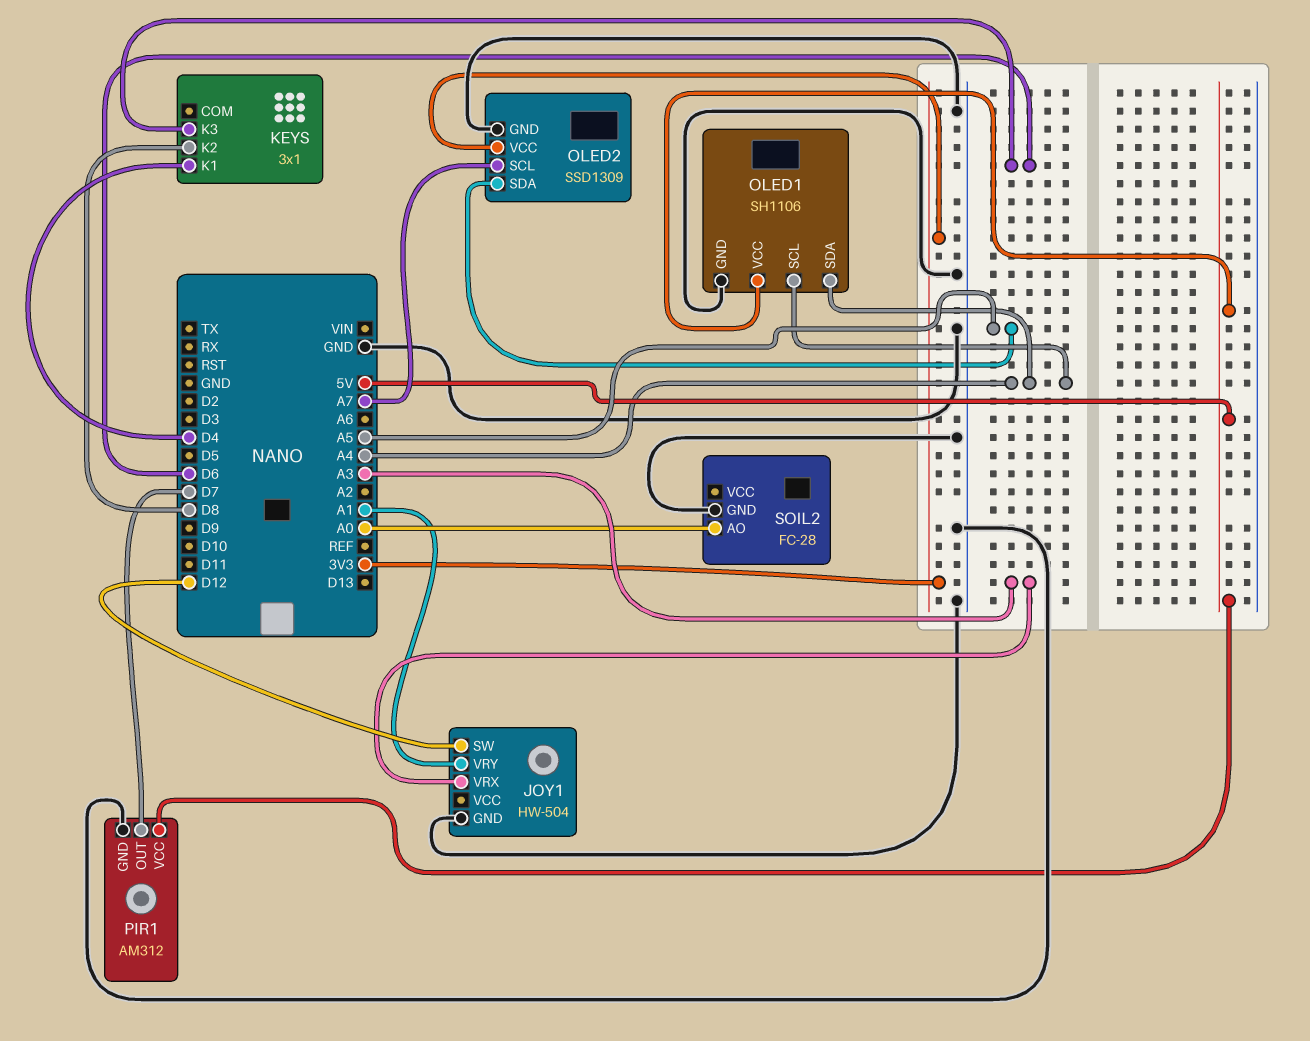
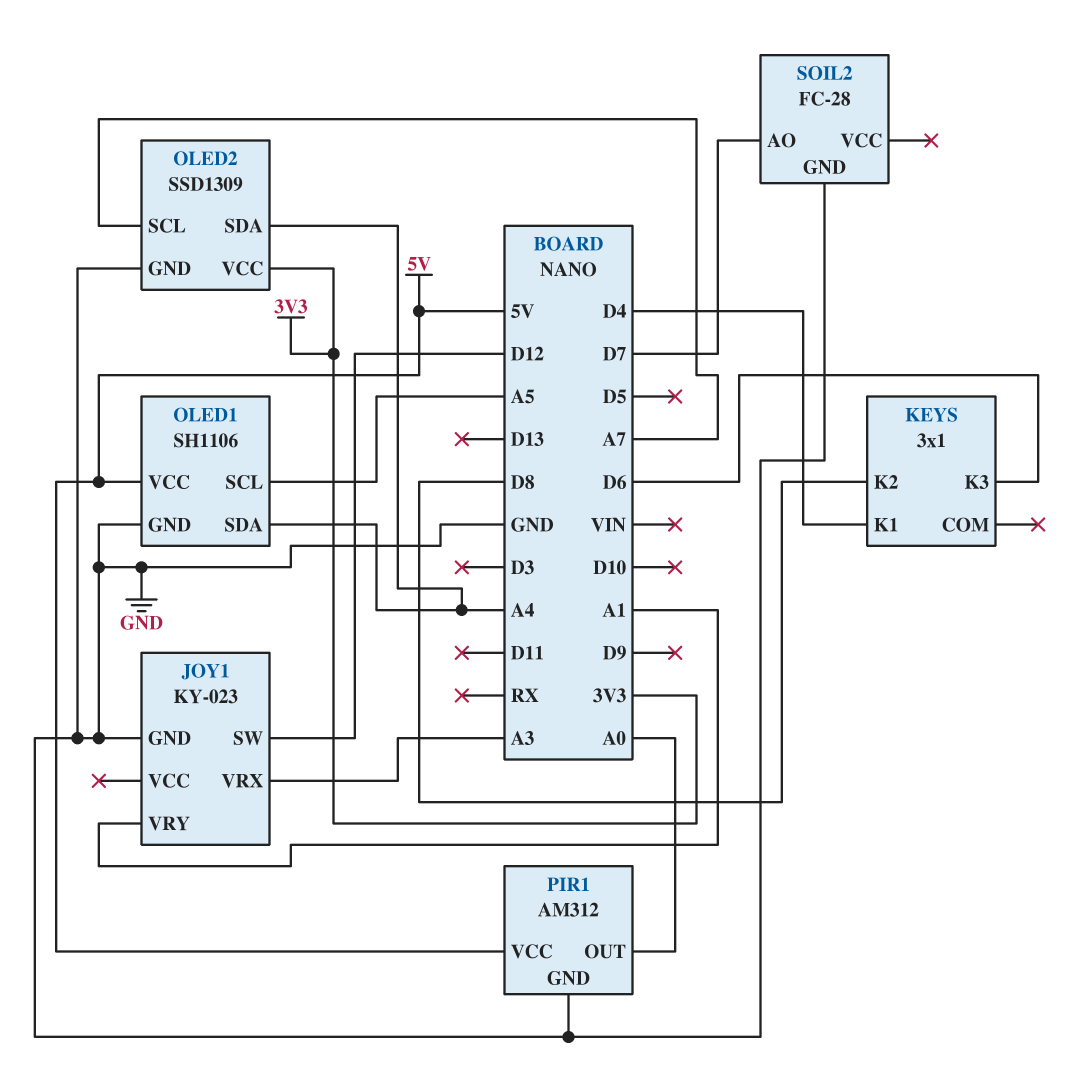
JOY1: HW-504 -> KY-023
OLED1 pin SCL: A4 -> A5
OLED2 pin SDA: A5 -> A4
PIR1 pin OUT: D7 -> A0
SOIL2 pin AO: A0 -> D7

